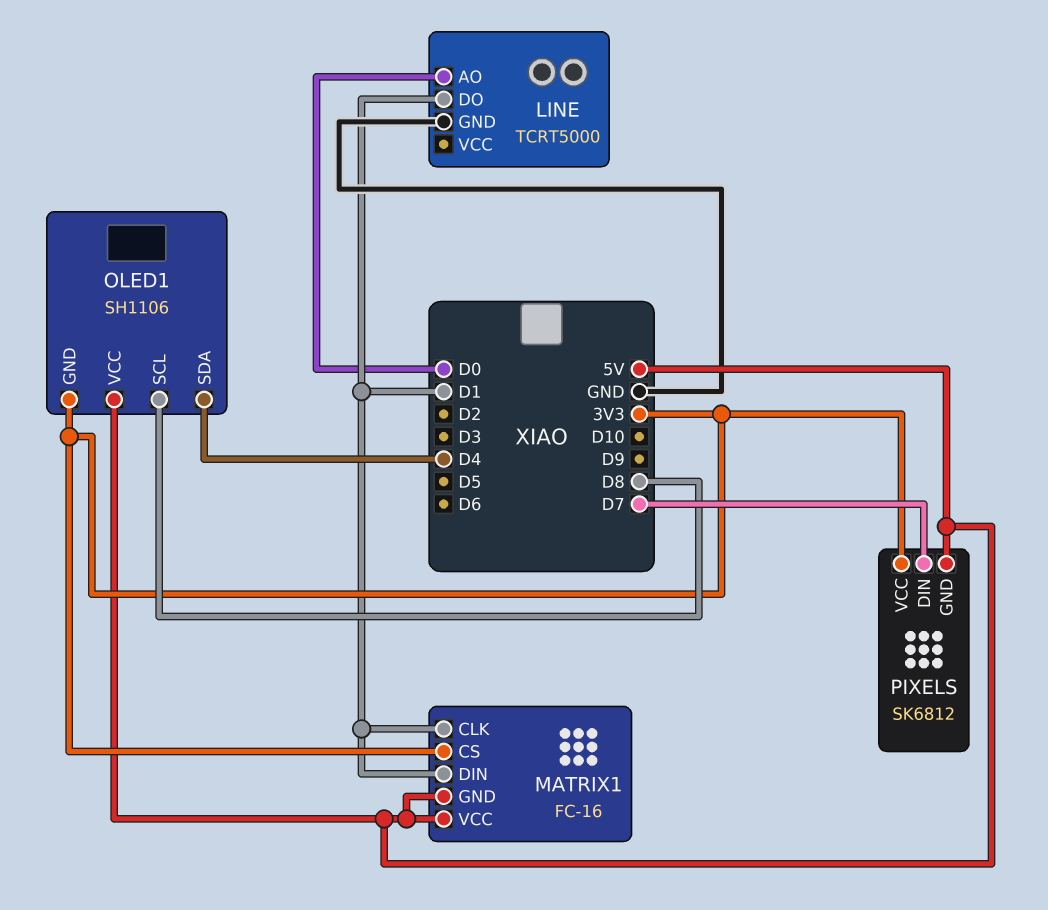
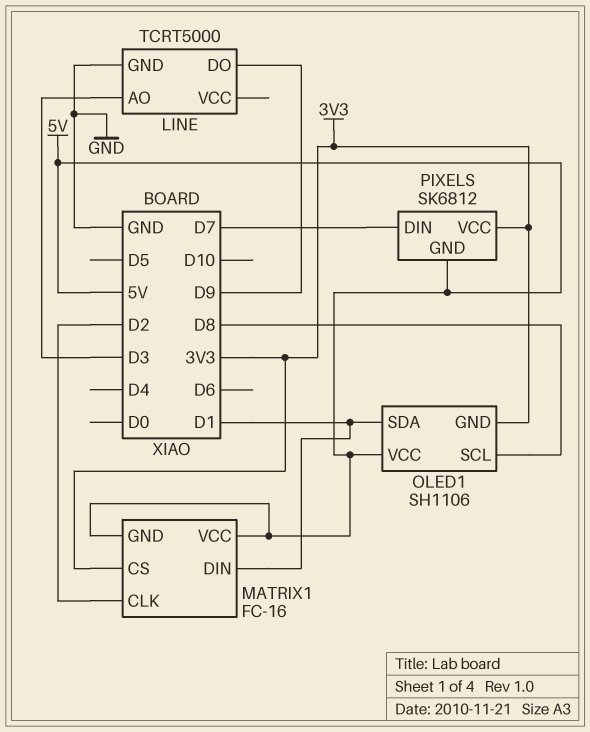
LINE pin AO: D0 -> D3
LINE pin DO: D1 -> D9
MATRIX1 pin CLK: D1 -> D2
OLED1 pin SDA: D4 -> D1

